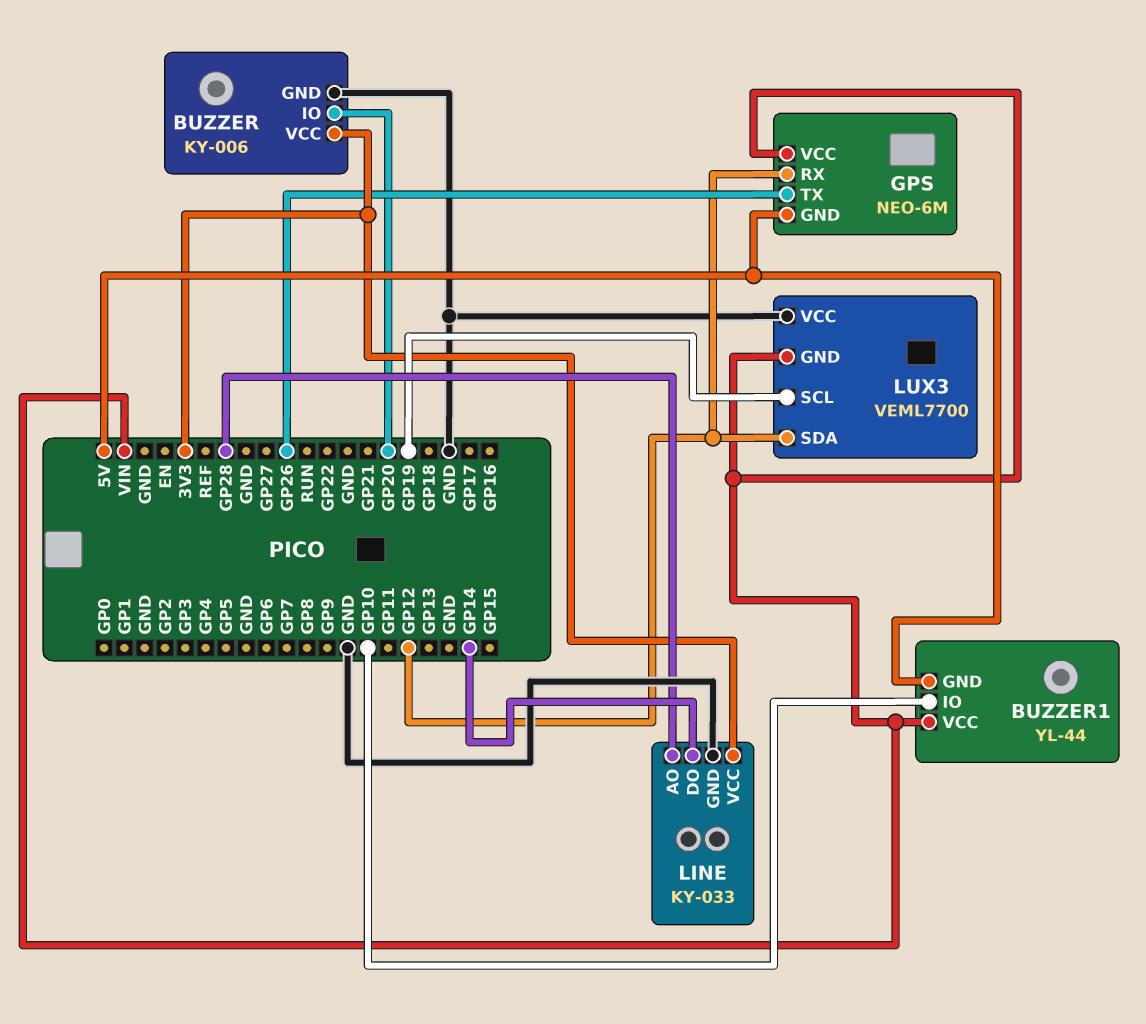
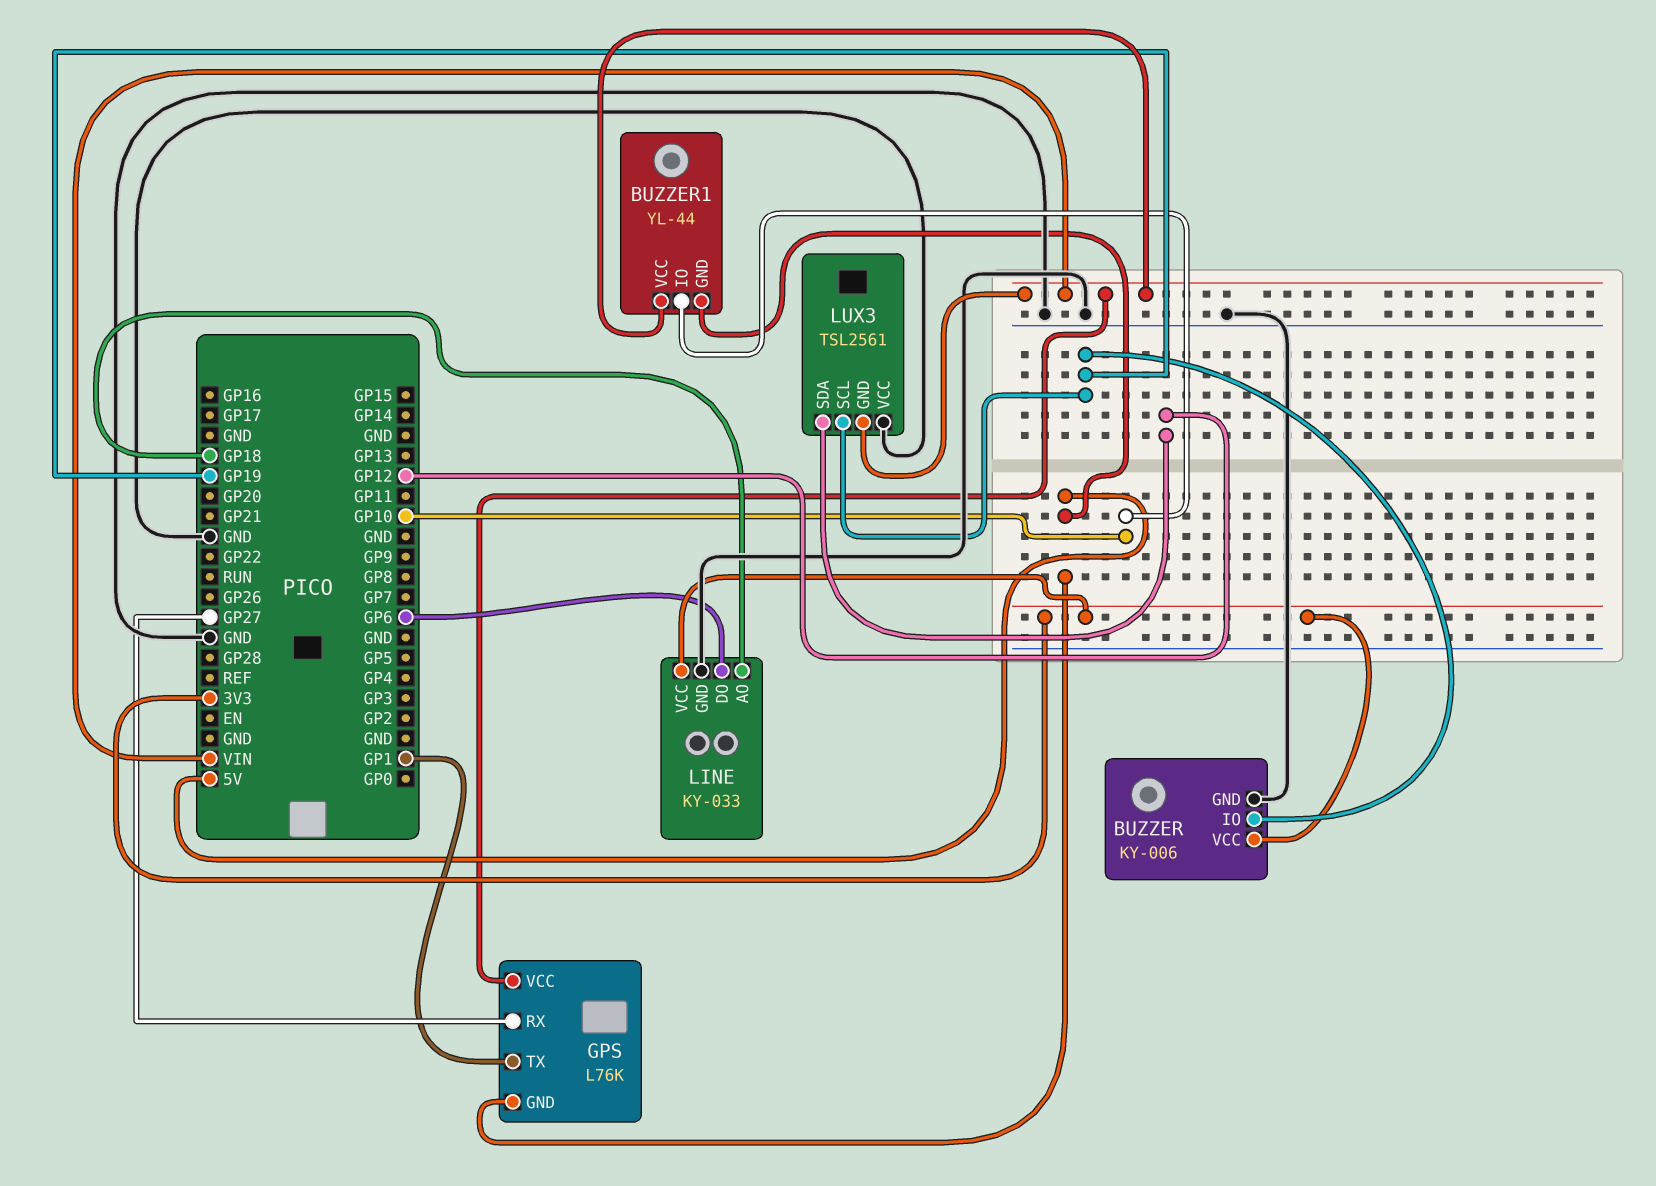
BUZZER pin IO: GP20 -> GP19
GPS: NEO-6M -> L76K
GPS pin RX: GP12 -> GP27
GPS pin TX: GP26 -> GP1
LINE pin AO: GP28 -> GP18
LINE pin DO: GP14 -> GP6
LUX3: VEML7700 -> TSL2561

